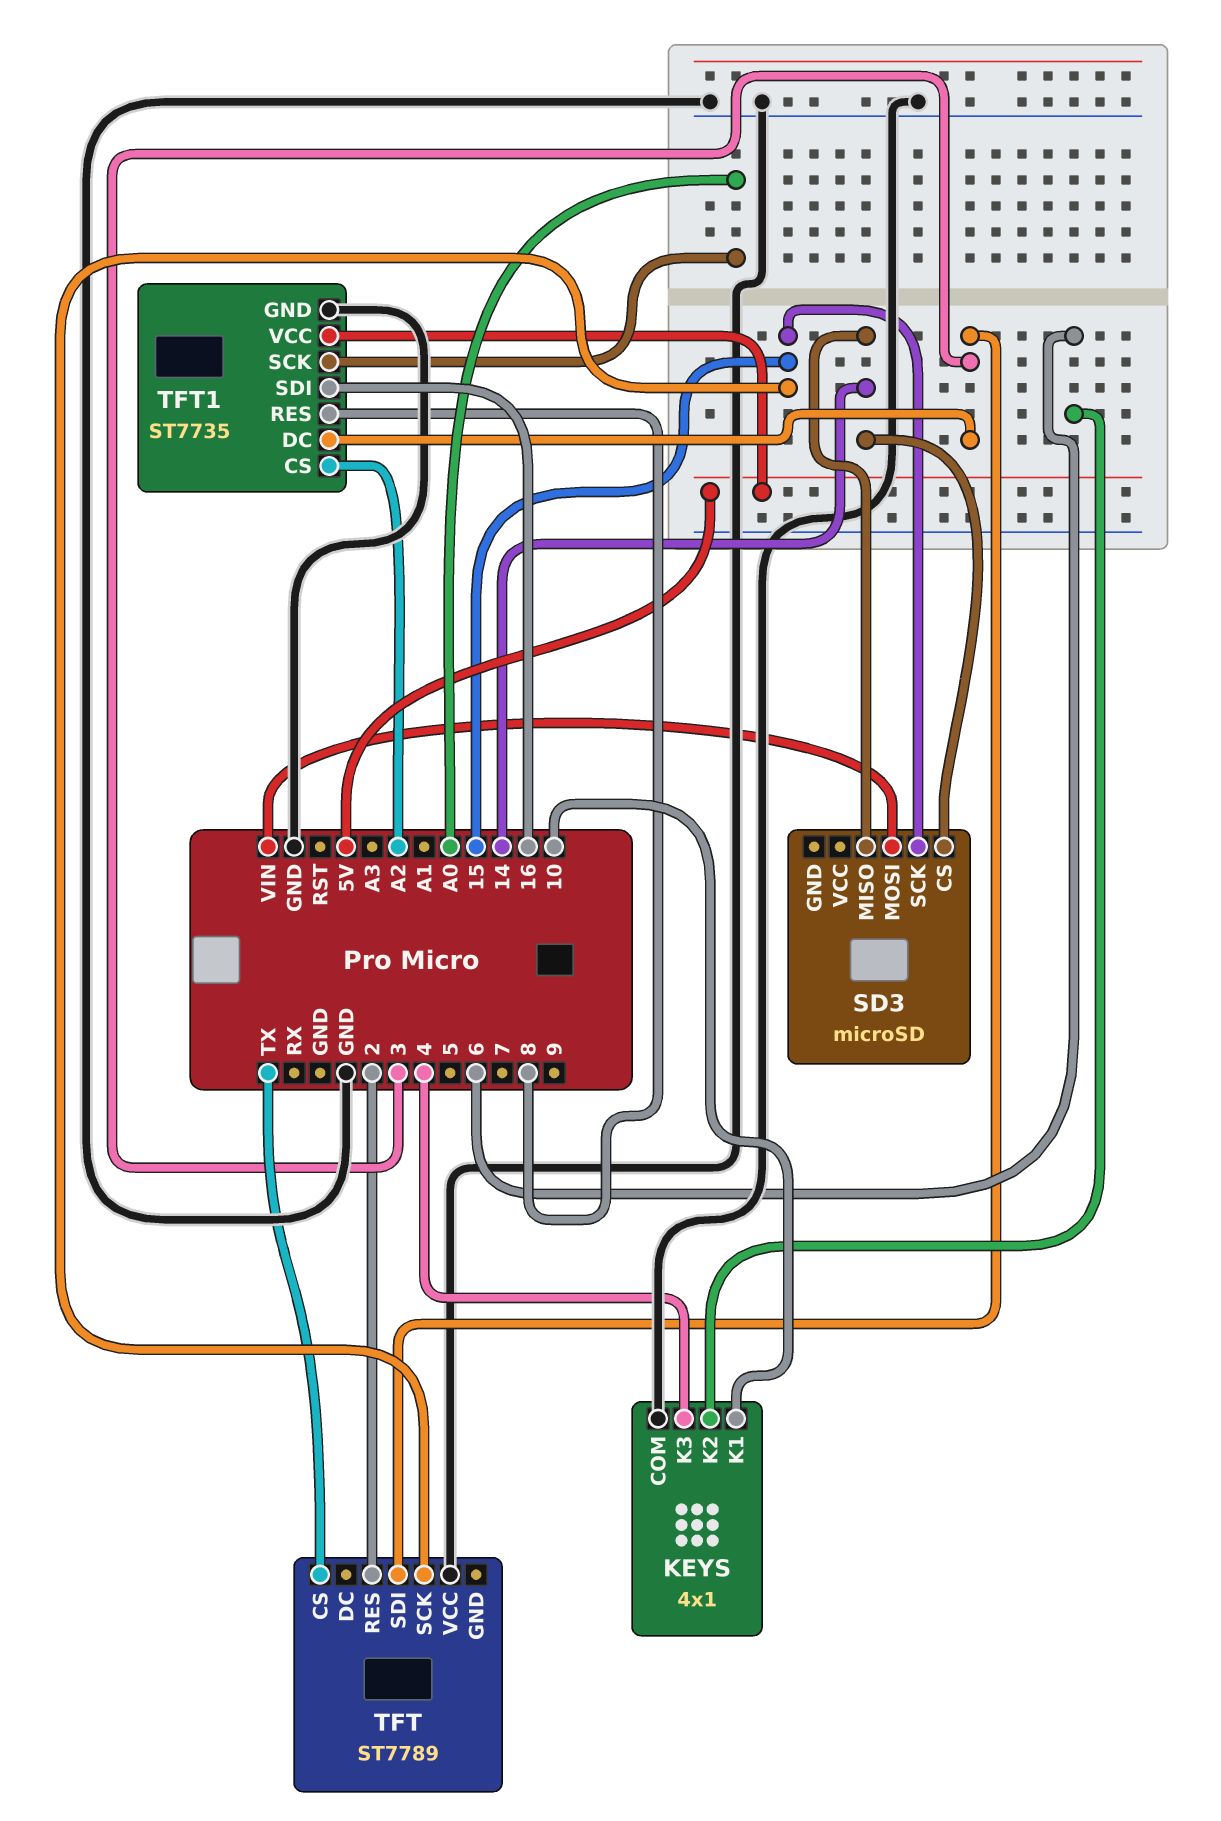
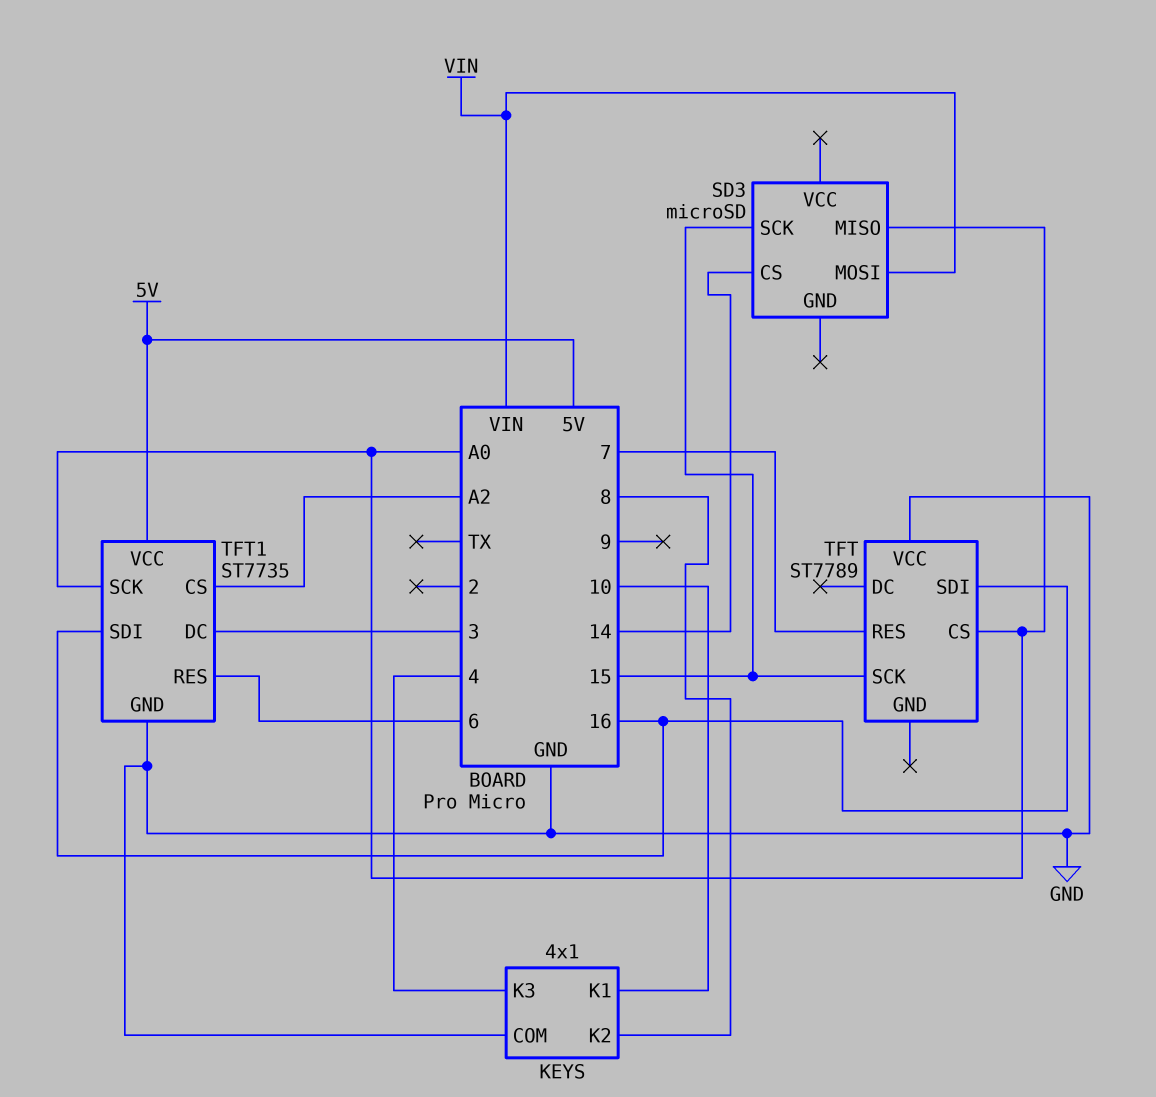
KEYS pin K2: 6 -> 8
SD3 pin MISO: 14 -> A0
TFT pin CS: TX -> A0
TFT pin RES: 2 -> 7
TFT pin SDI: 3 -> 16
TFT1 pin RES: 8 -> 6

